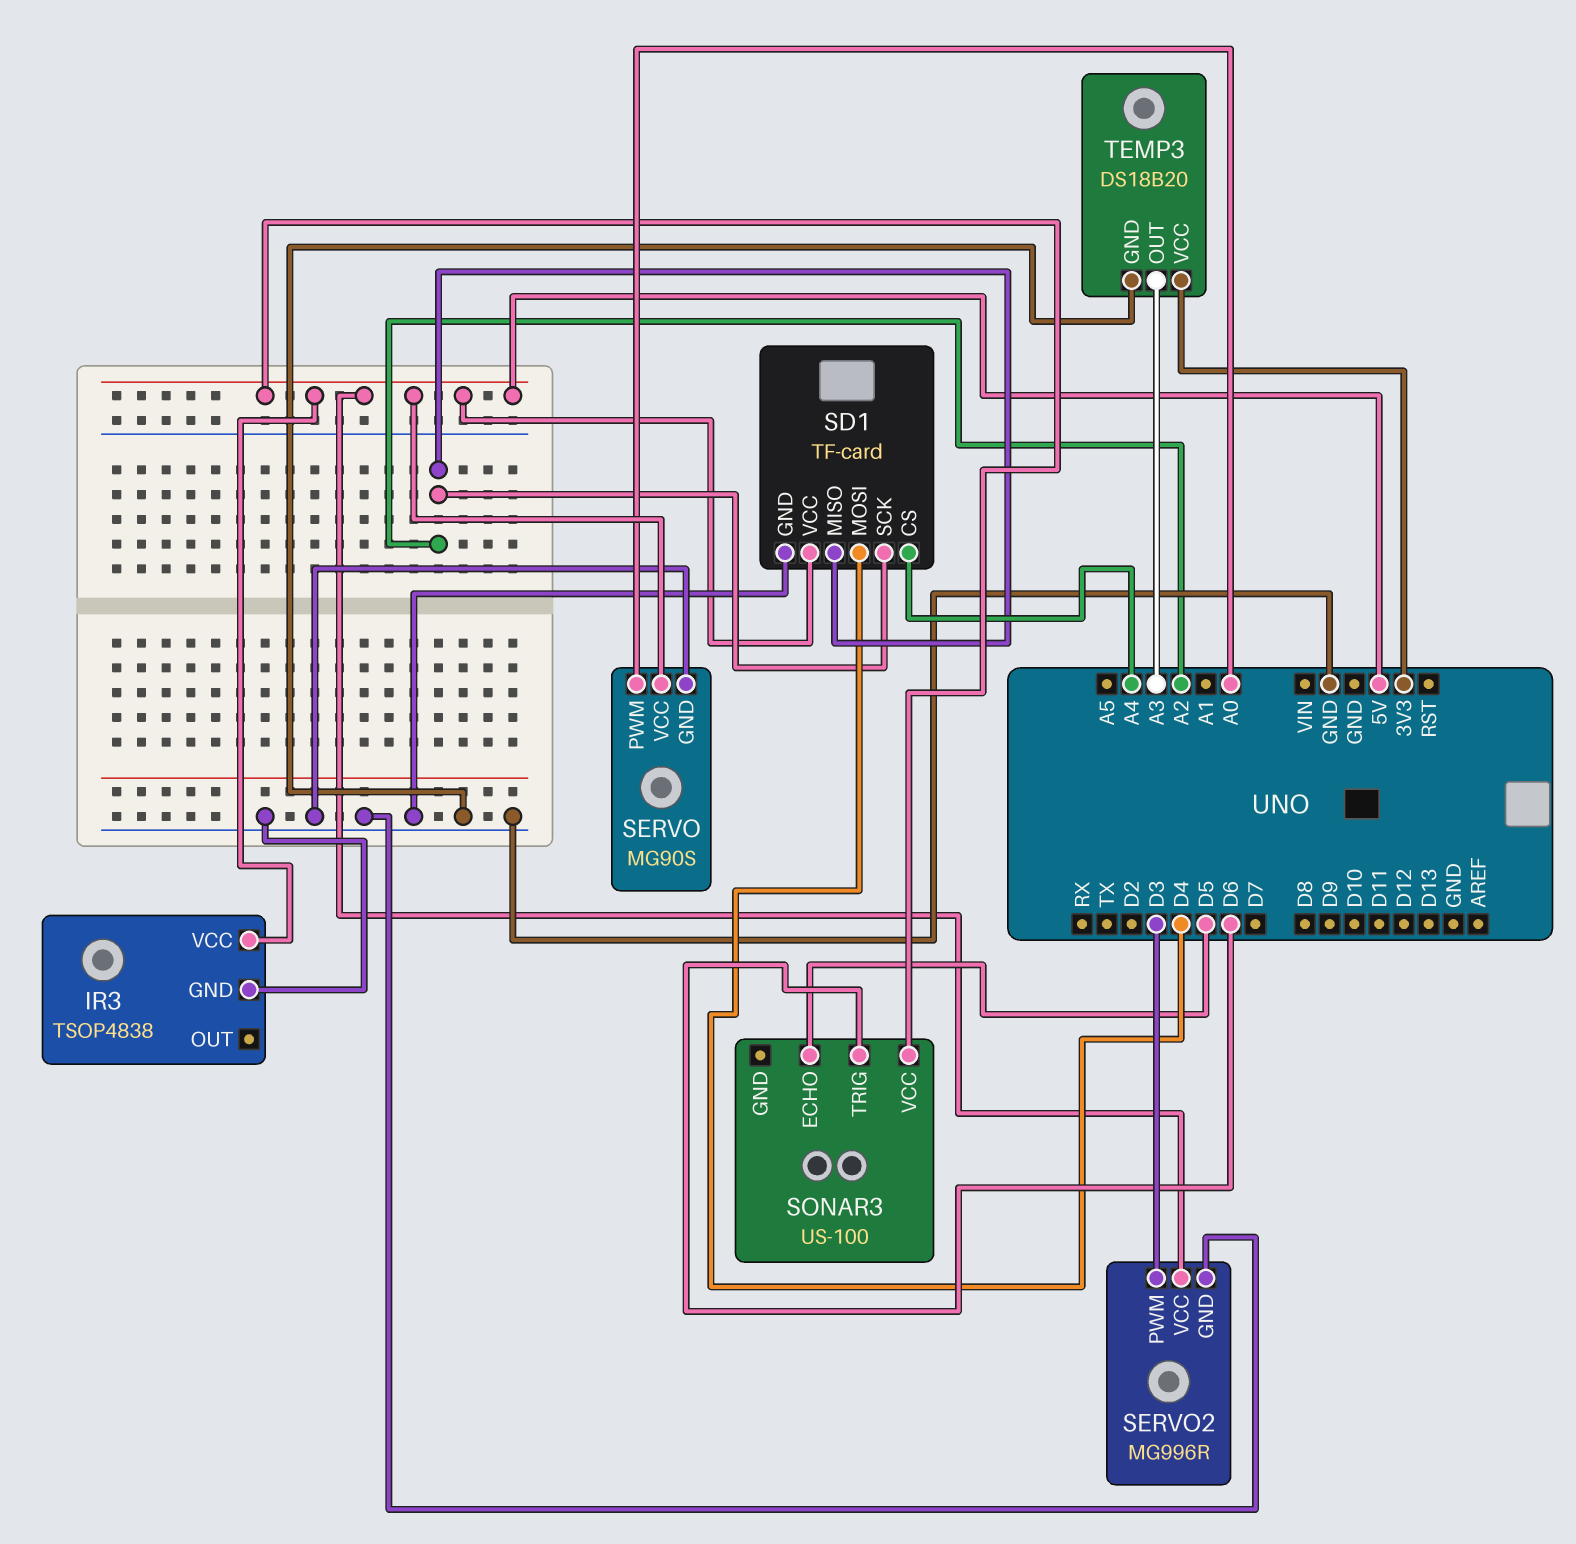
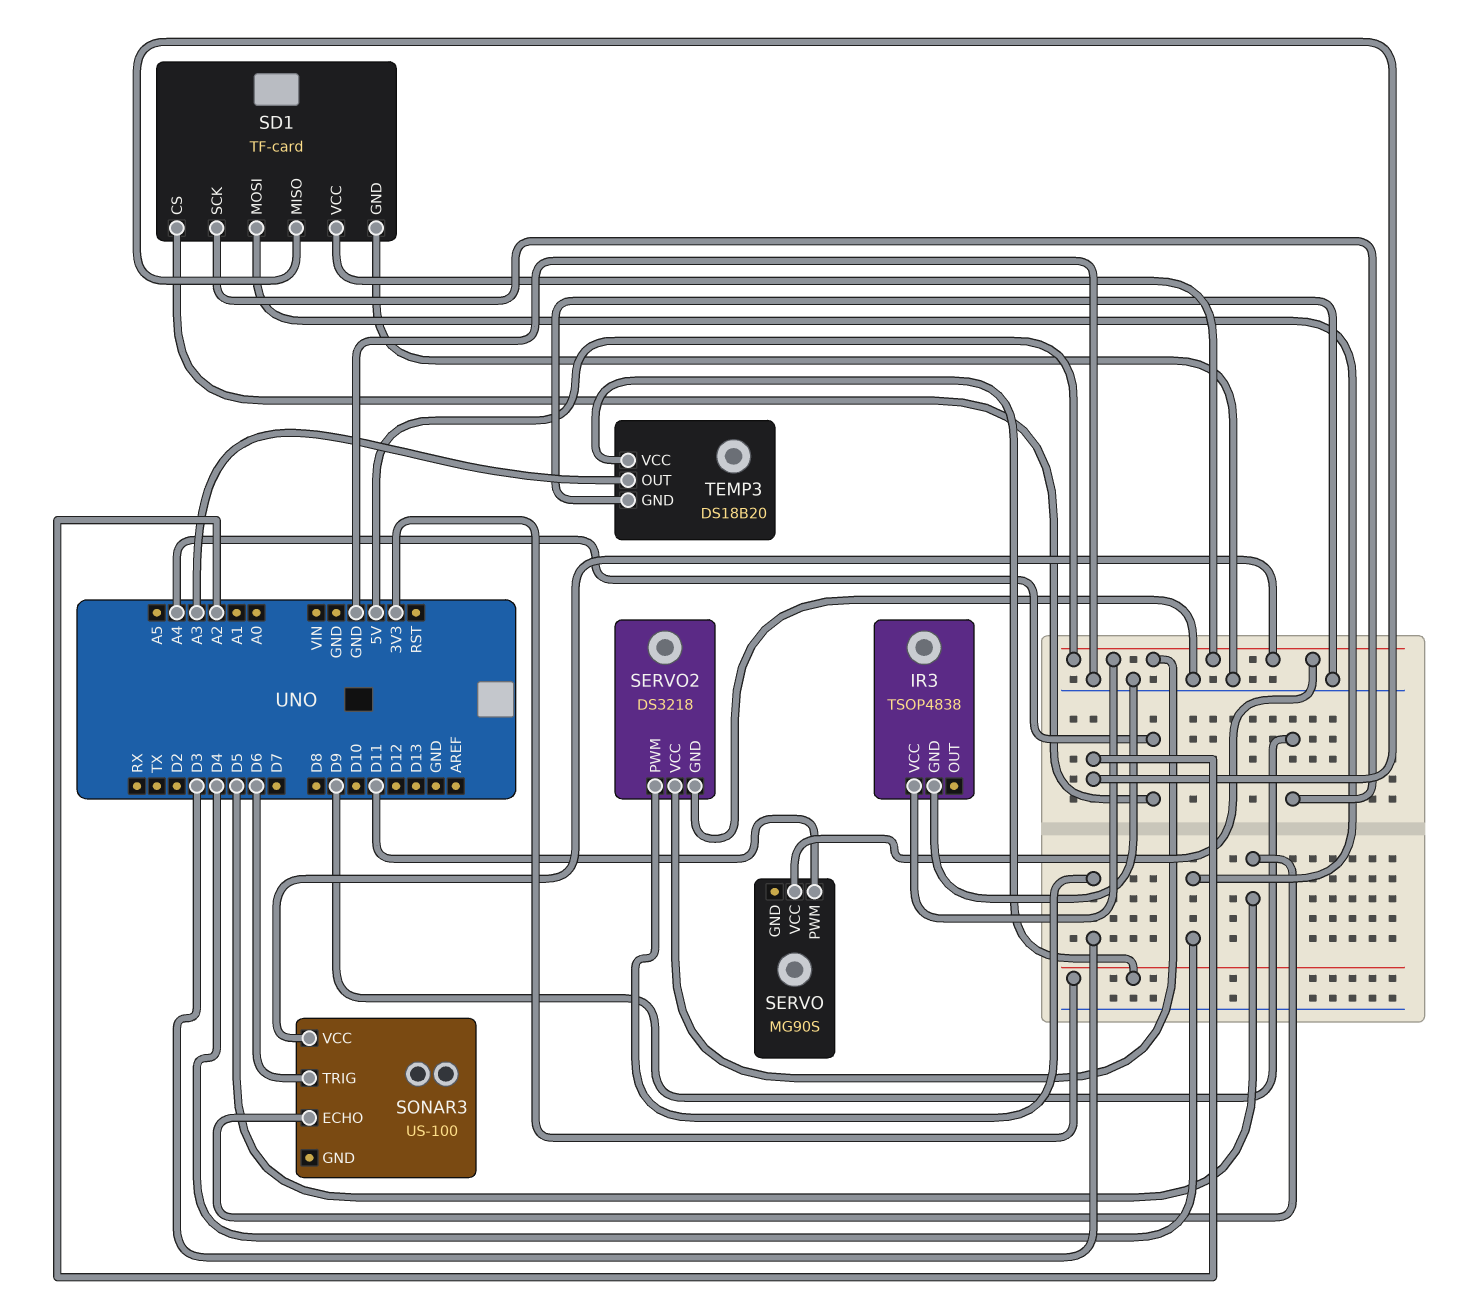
SD1 pin SCK: A2 -> D9
SERVO pin GND: GND -> none
SERVO pin PWM: A0 -> D11
SERVO2: MG996R -> DS3218

